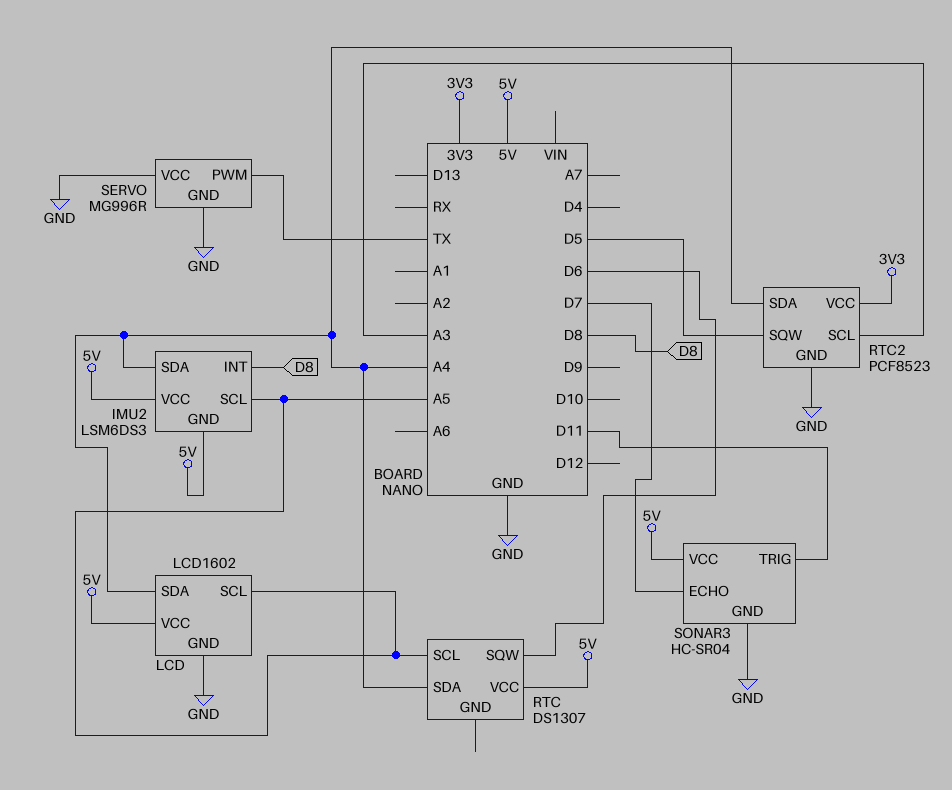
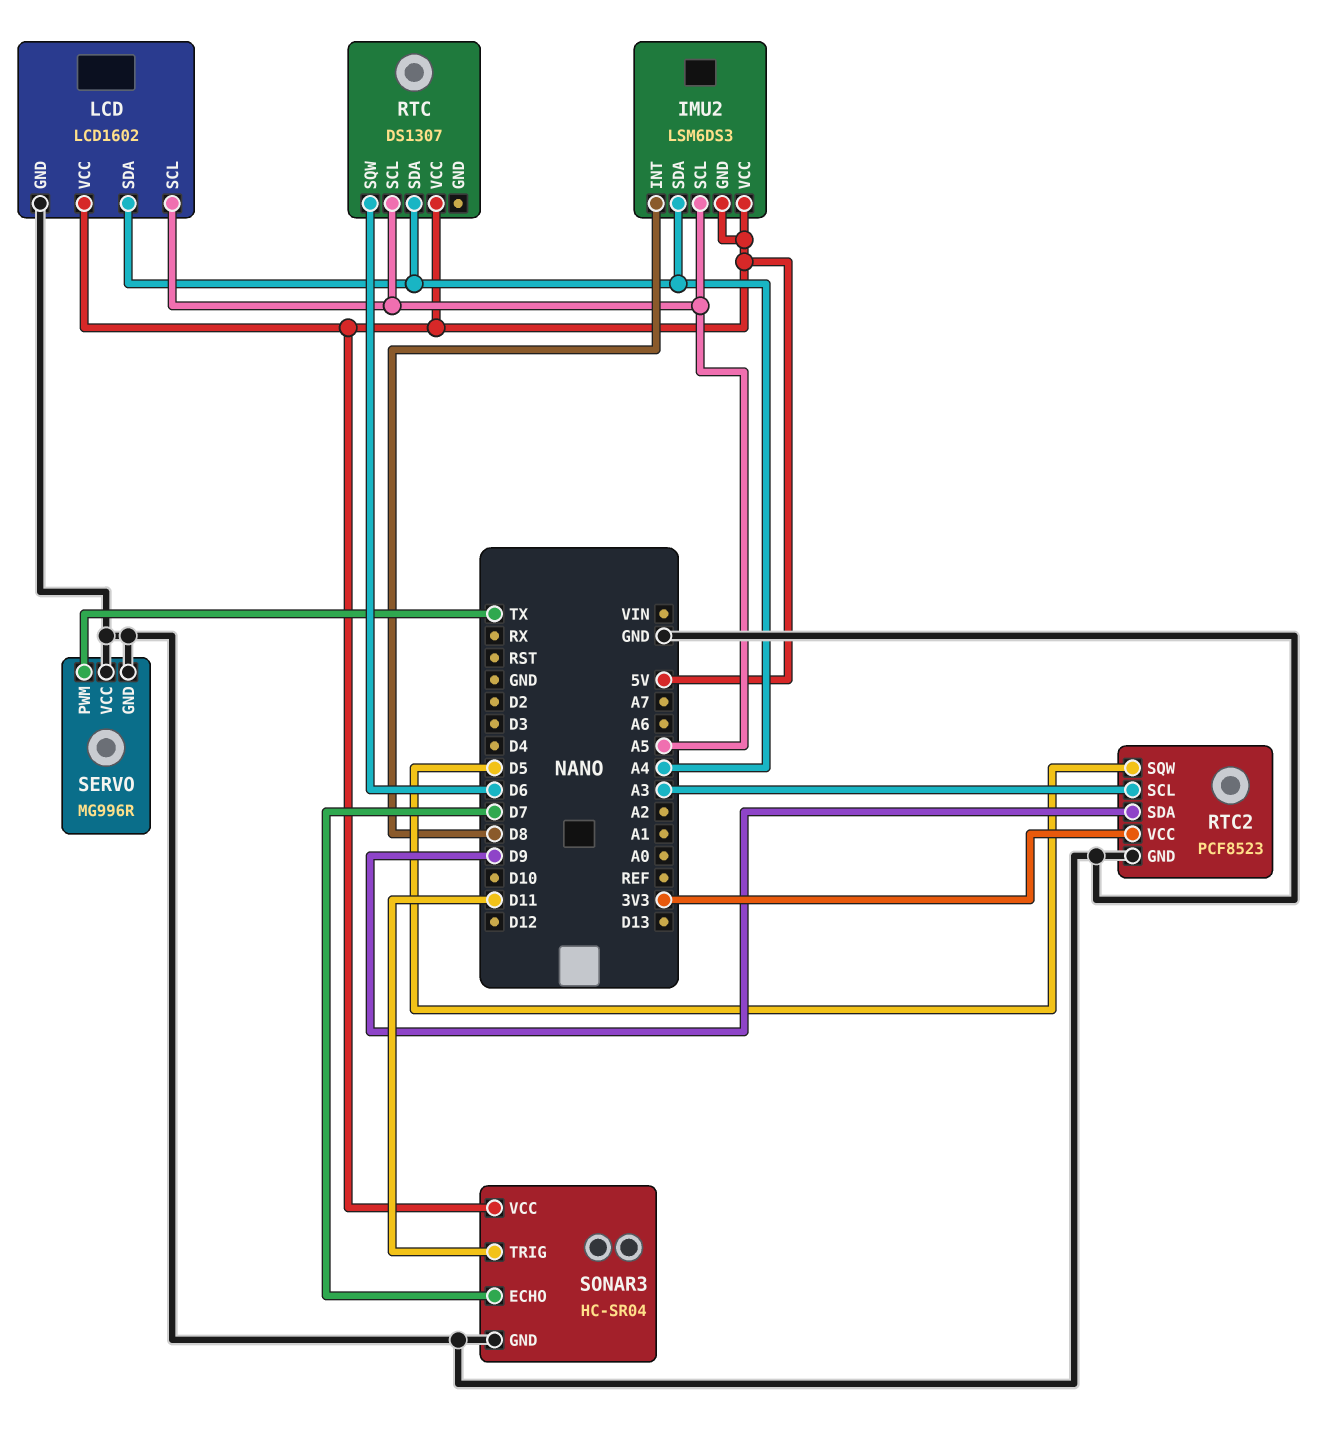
RTC2 pin SDA: A4 -> D9

